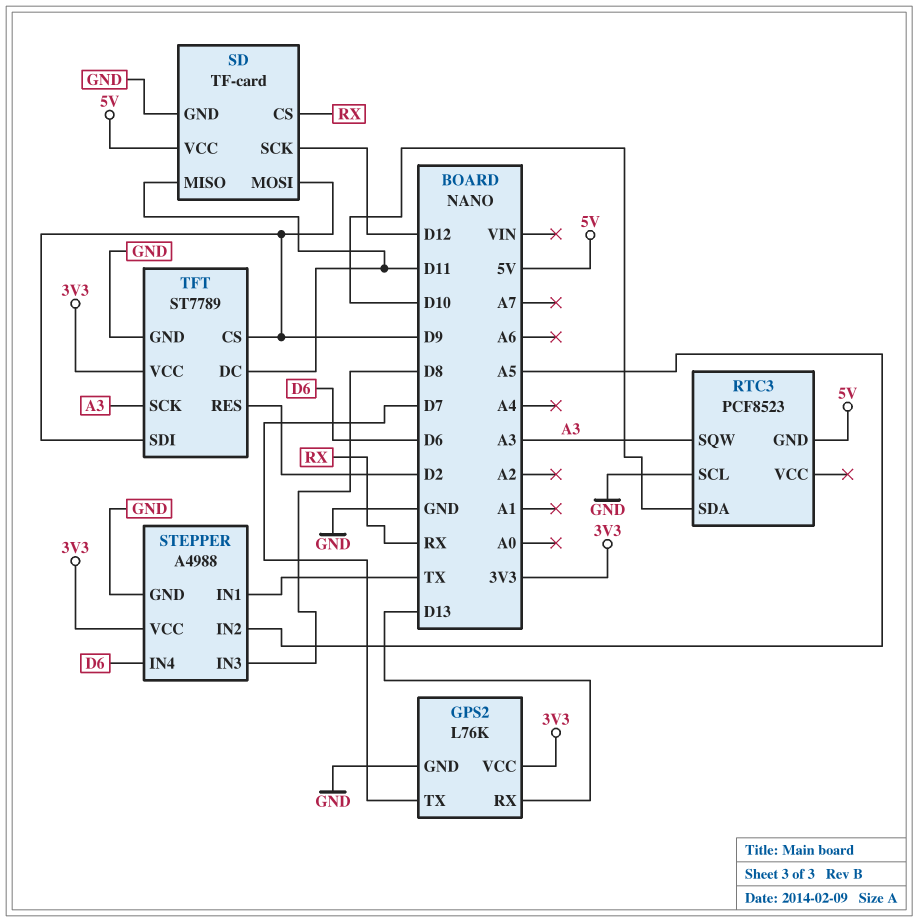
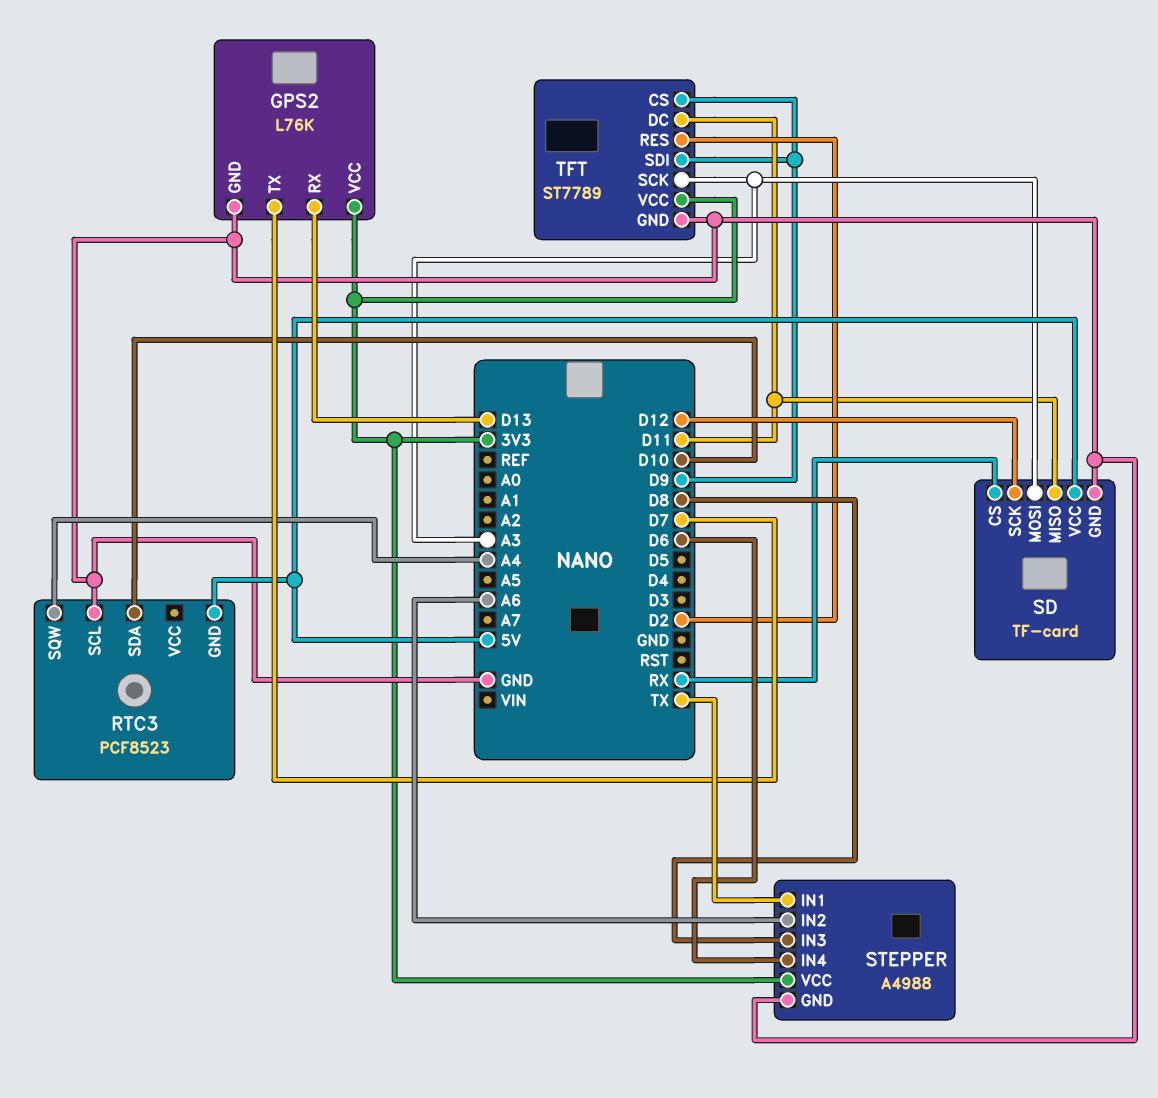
RTC3 pin SQW: A3 -> A4
SD pin MOSI: D9 -> A3
STEPPER pin IN2: A5 -> A6

